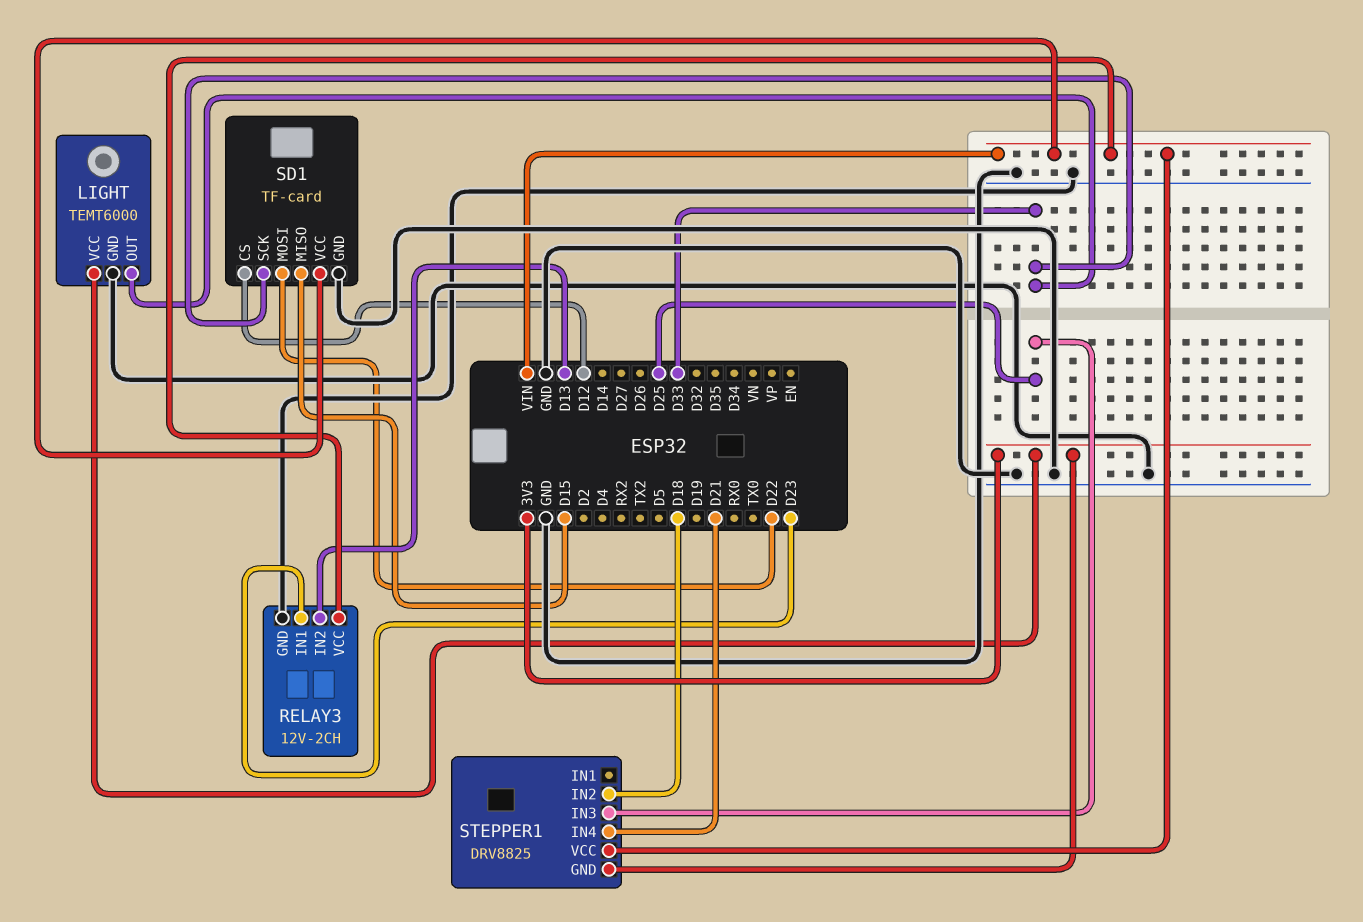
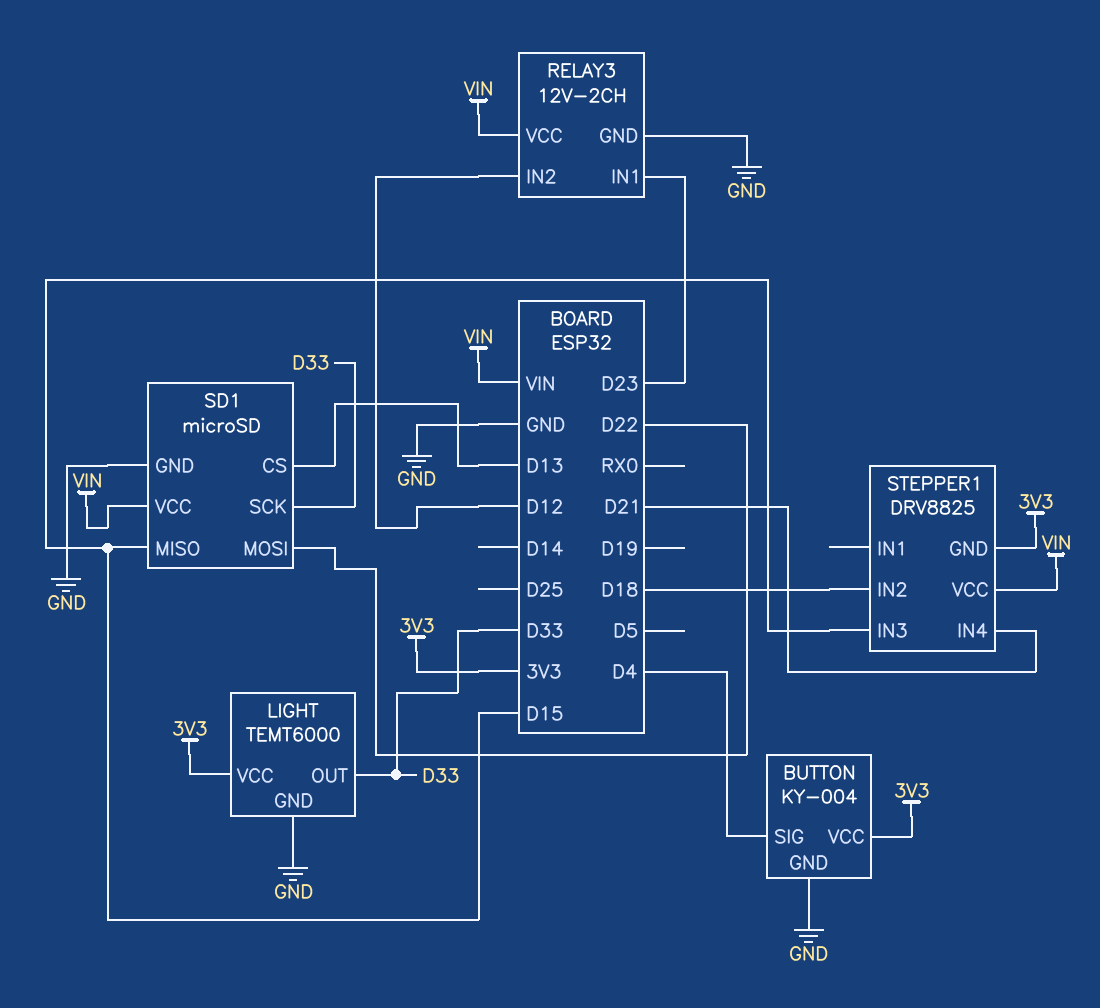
BUTTON: none -> KY-004
BUTTON pin GND: none -> GND
BUTTON pin SIG: none -> D4
BUTTON pin VCC: none -> 3V3
RELAY3 pin IN2: D13 -> D12
SD1: TF-card -> microSD
SD1 pin CS: D12 -> D13
STEPPER1 pin IN3: D25 -> D15

